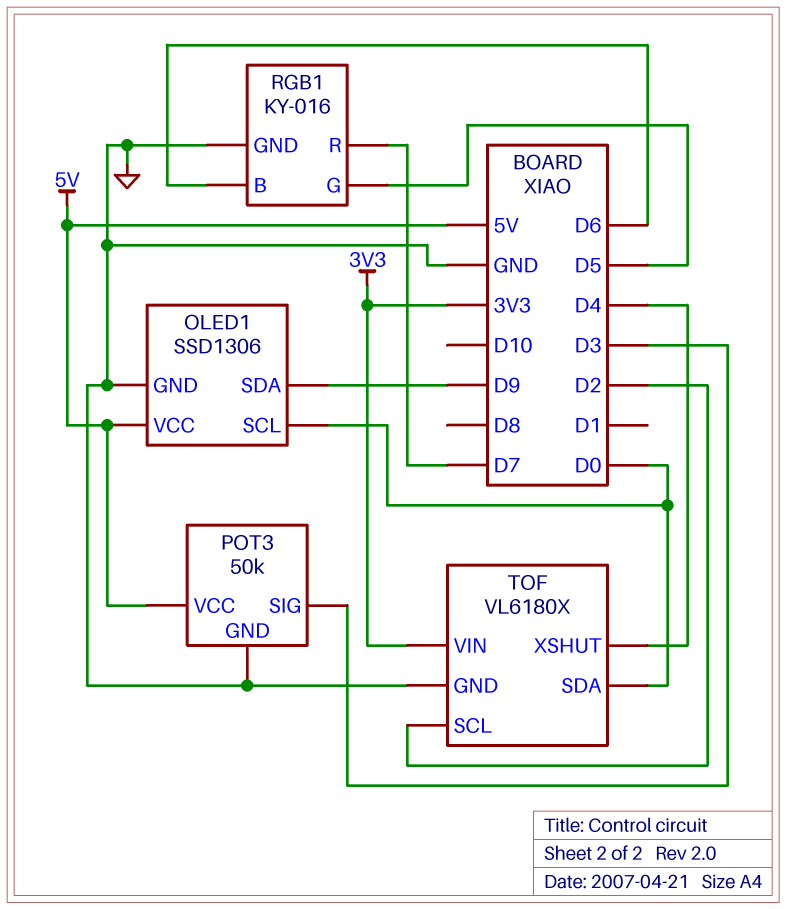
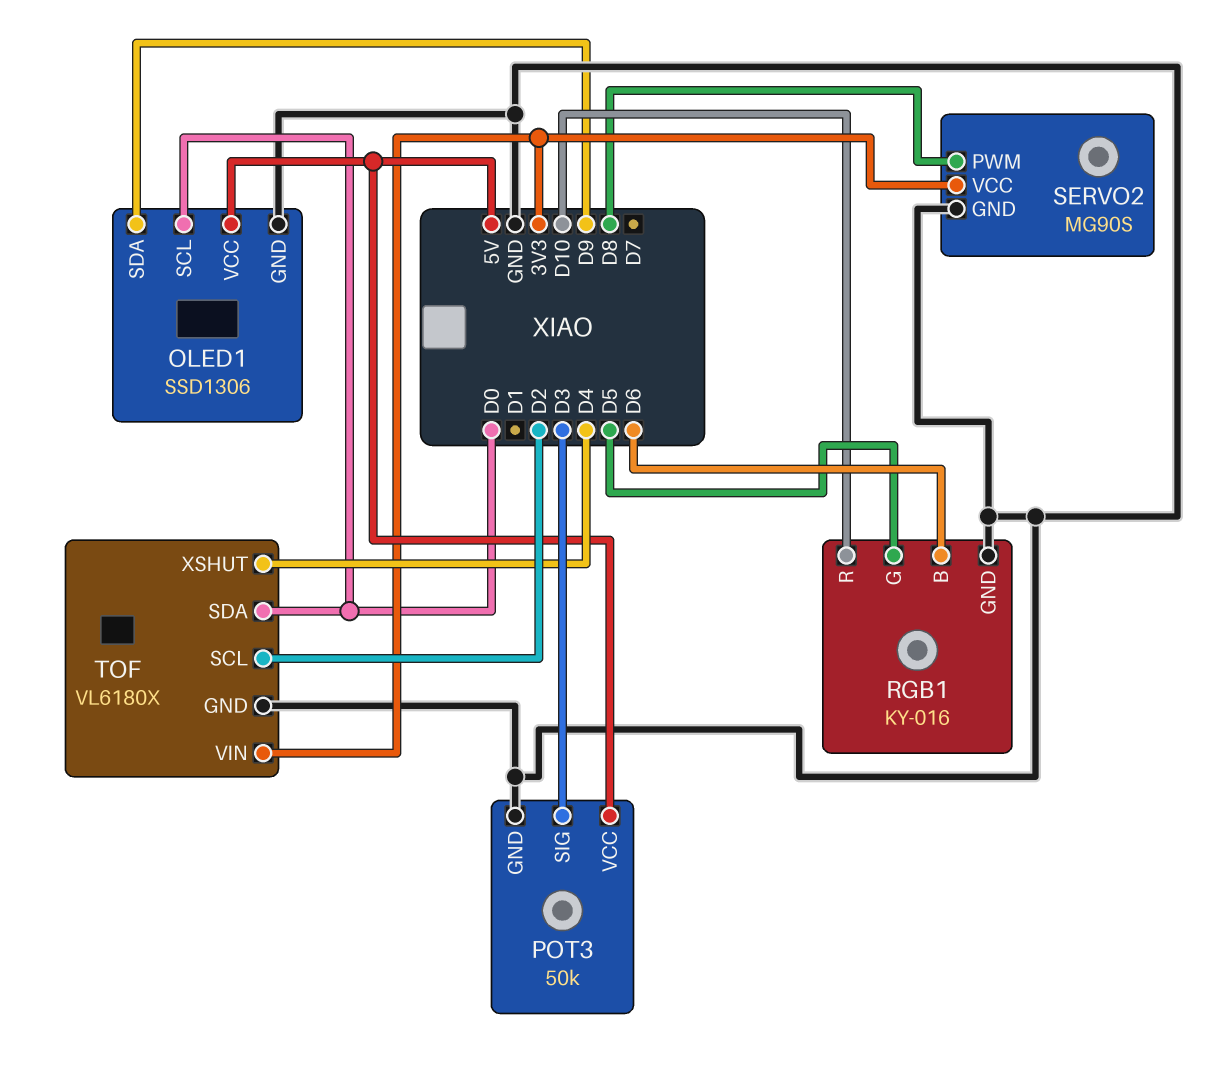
RGB1 pin R: D7 -> D10
SERVO2: none -> MG90S
SERVO2 pin GND: none -> GND
SERVO2 pin PWM: none -> D8
SERVO2 pin VCC: none -> 3V3

